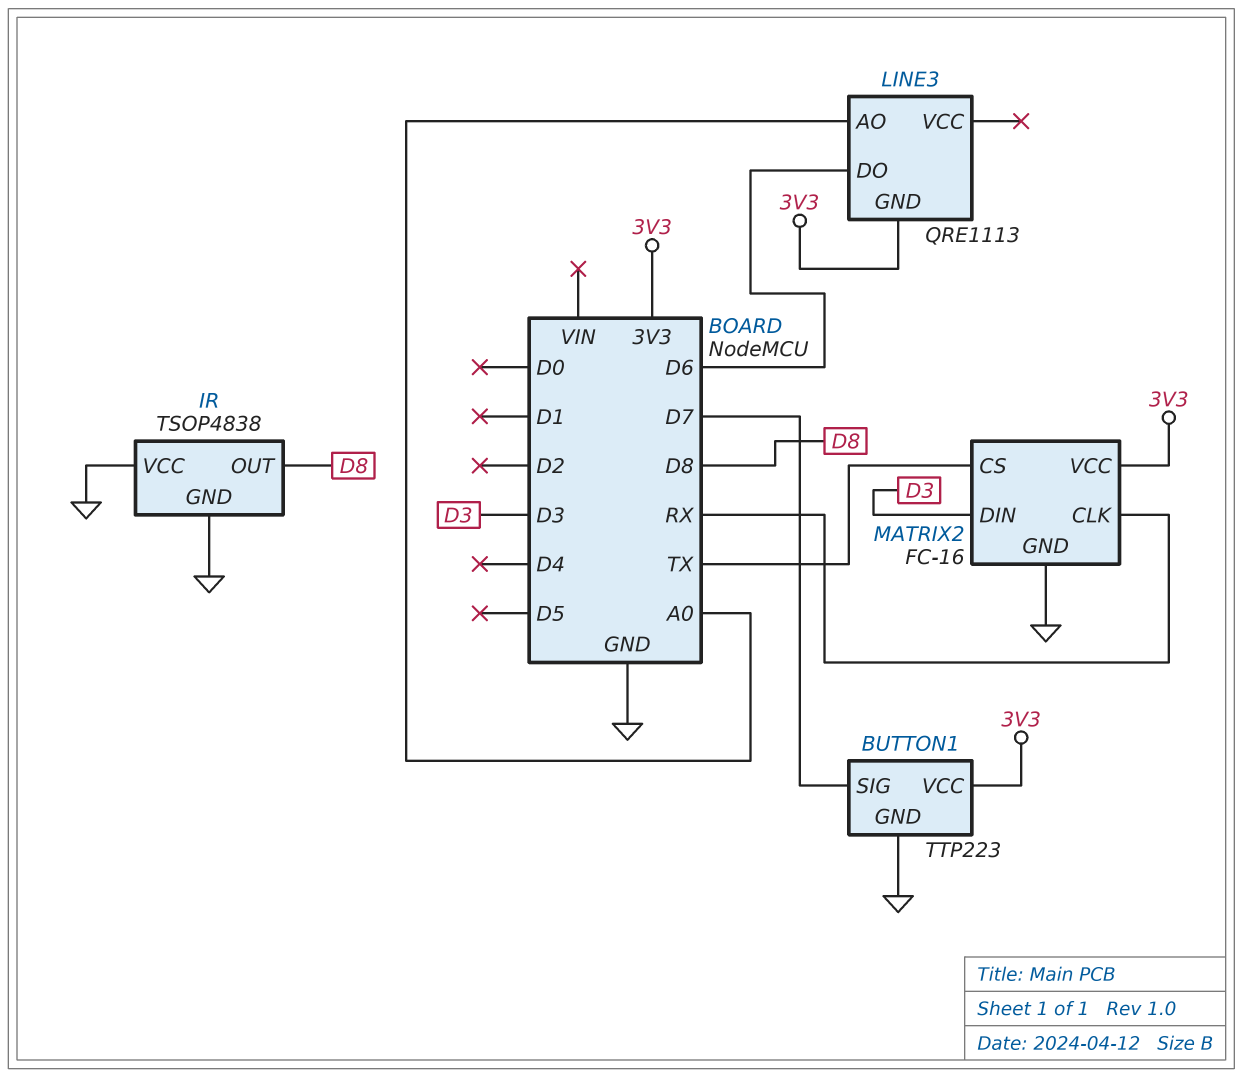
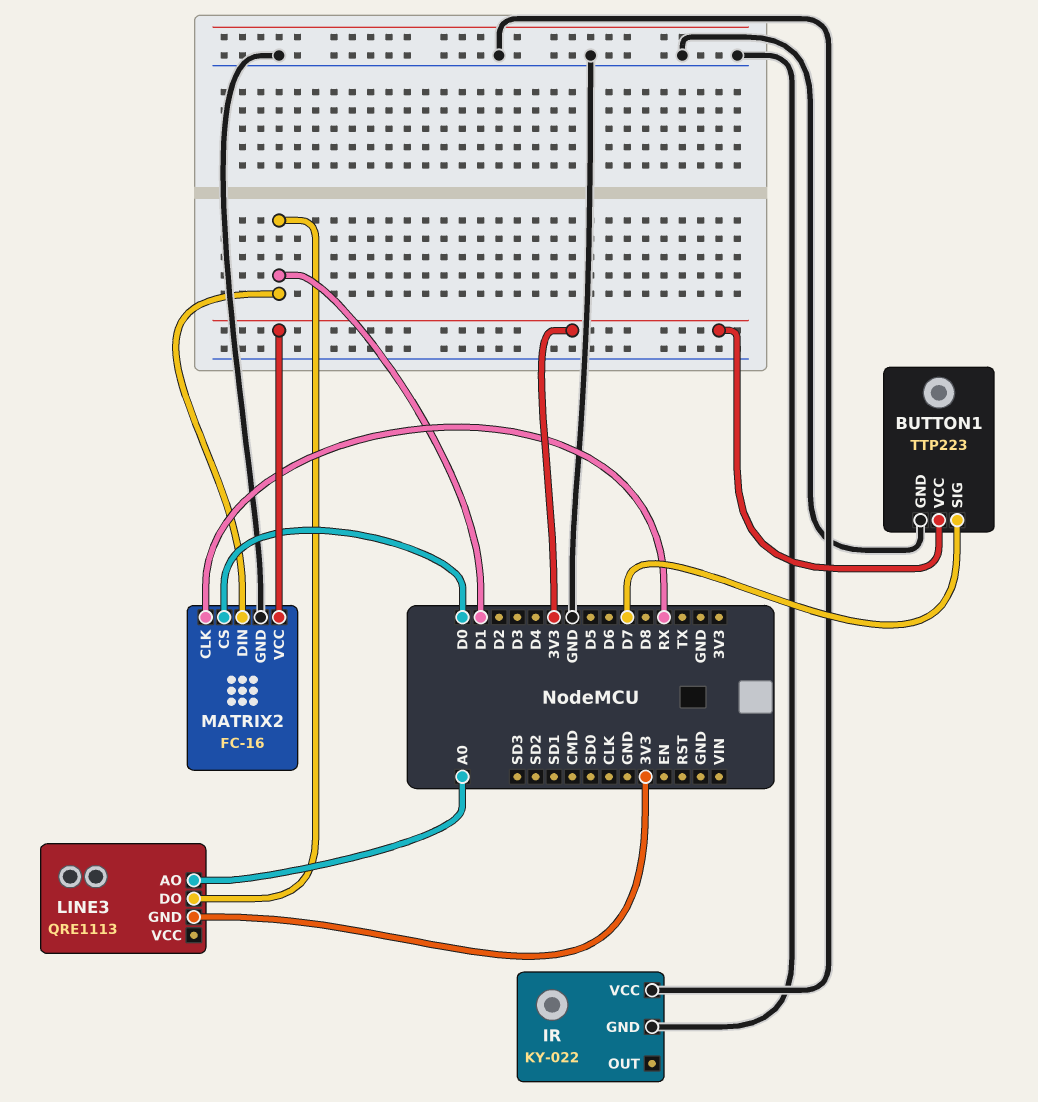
IR: TSOP4838 -> KY-022
IR pin OUT: D8 -> none
LINE3 pin DO: D6 -> D1
MATRIX2 pin CS: TX -> D0
MATRIX2 pin DIN: D3 -> D1

